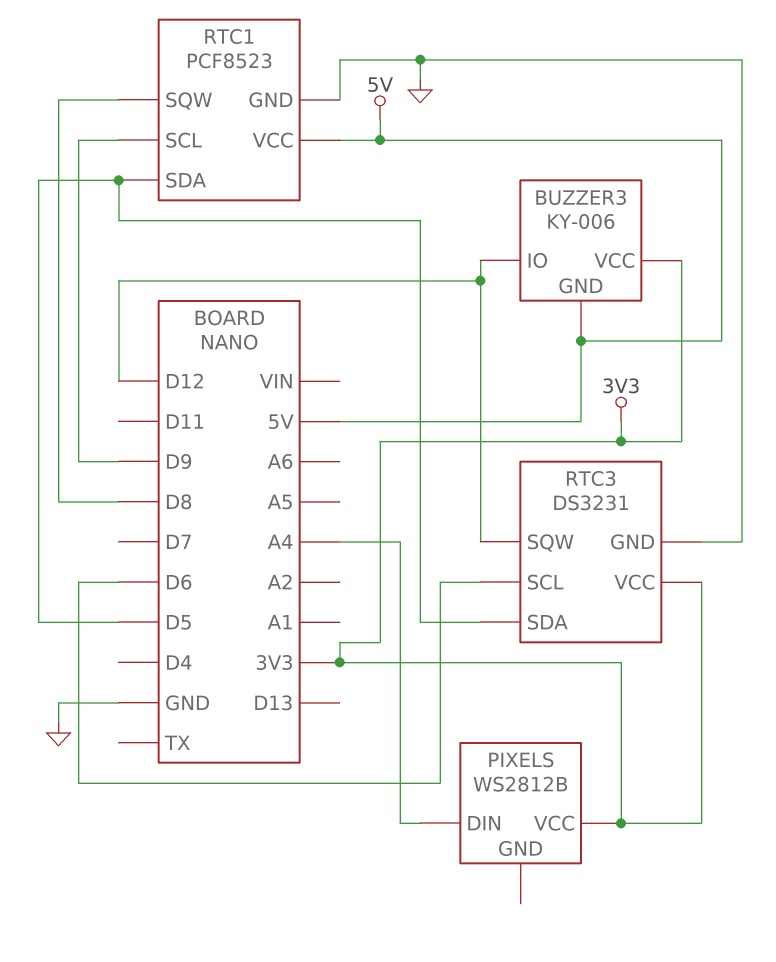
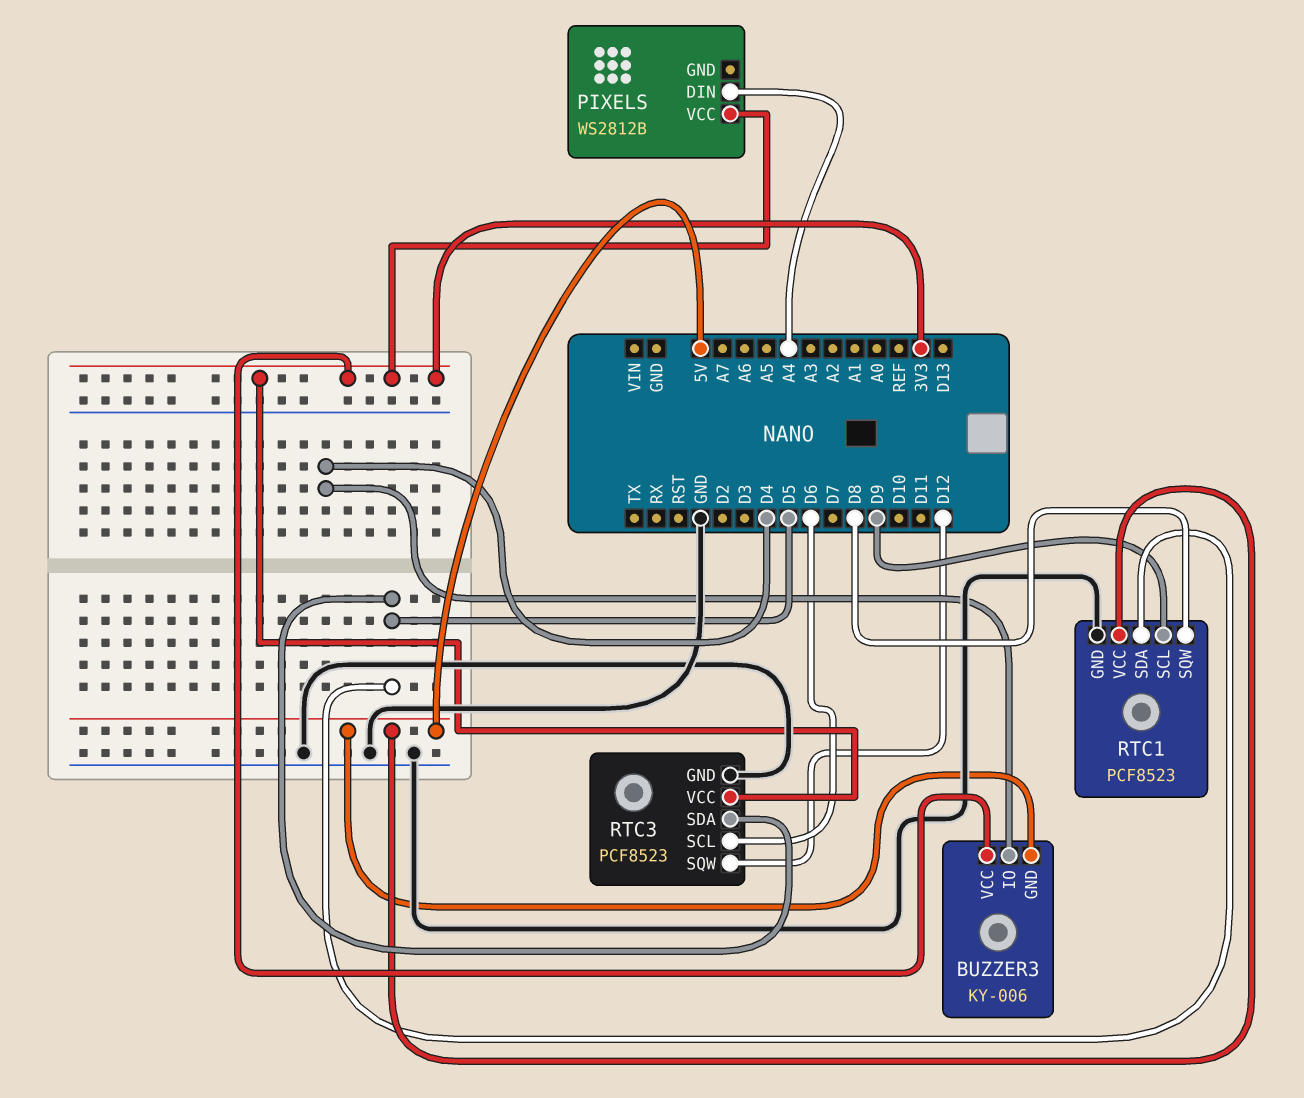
BUZZER3 pin IO: D12 -> D4
RTC3: DS3231 -> PCF8523

